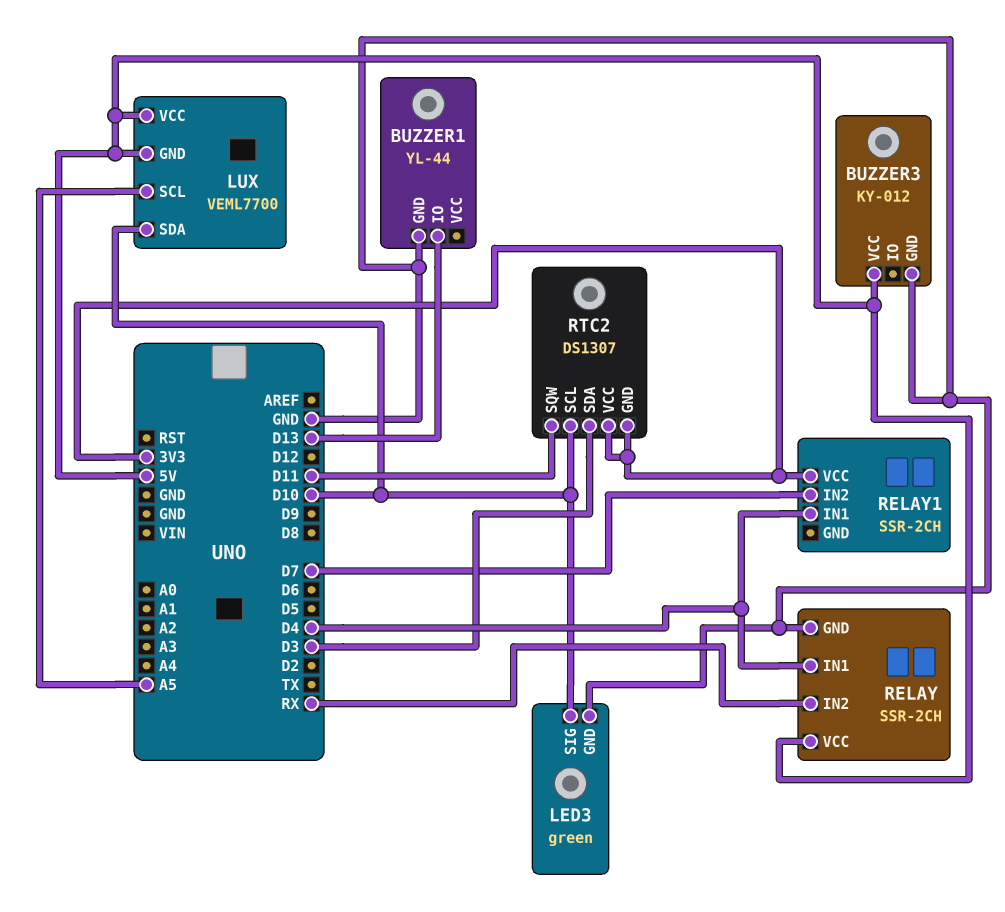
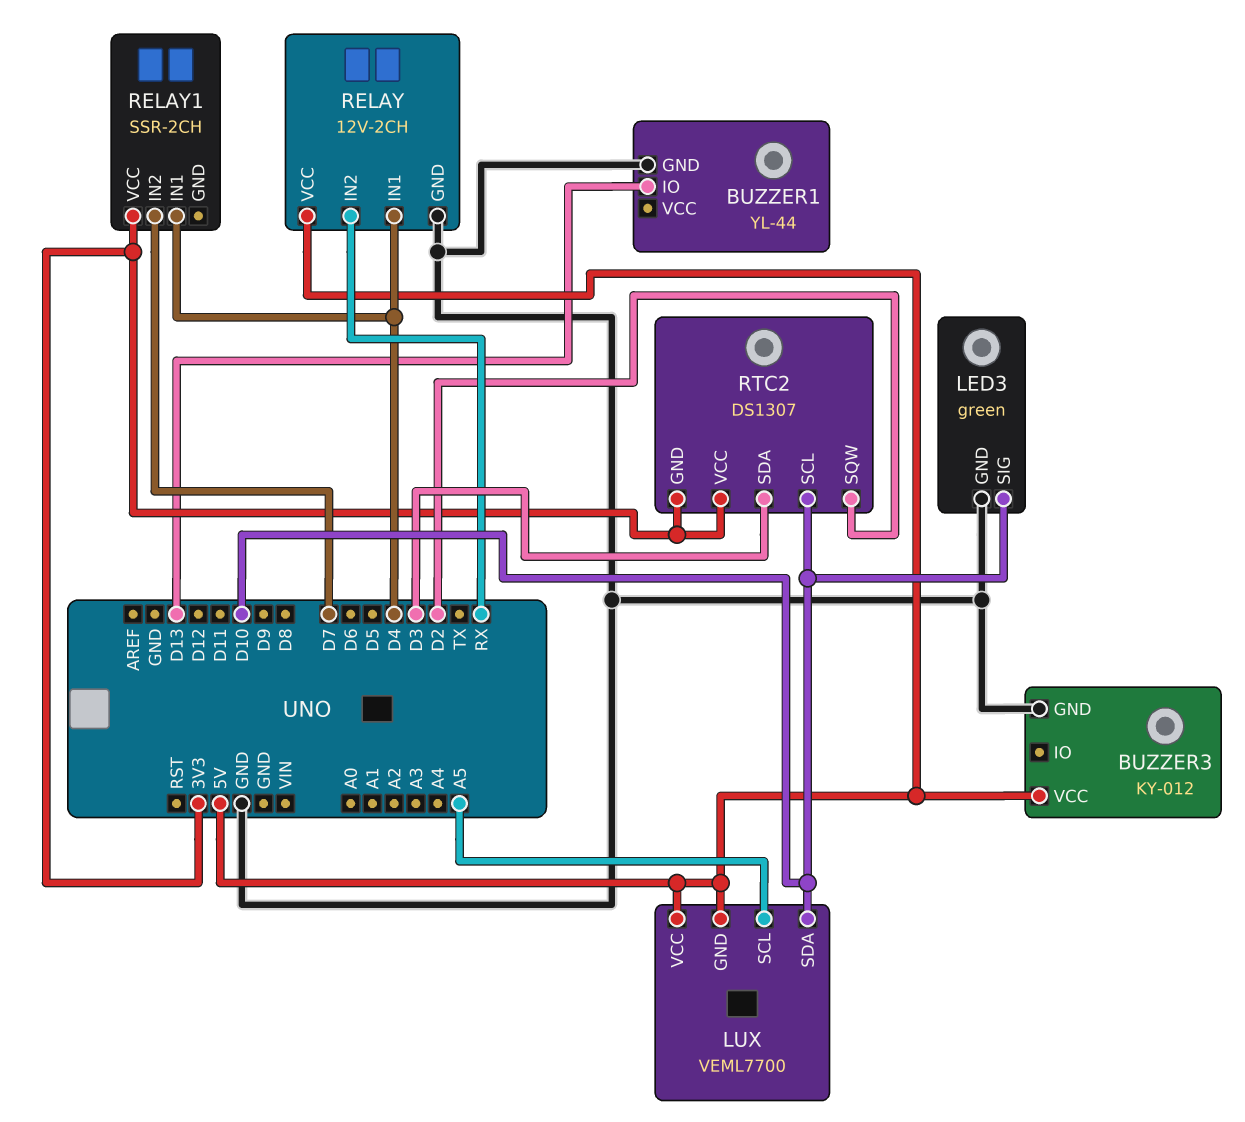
RELAY: SSR-2CH -> 12V-2CH
RTC2 pin SQW: D11 -> D2

